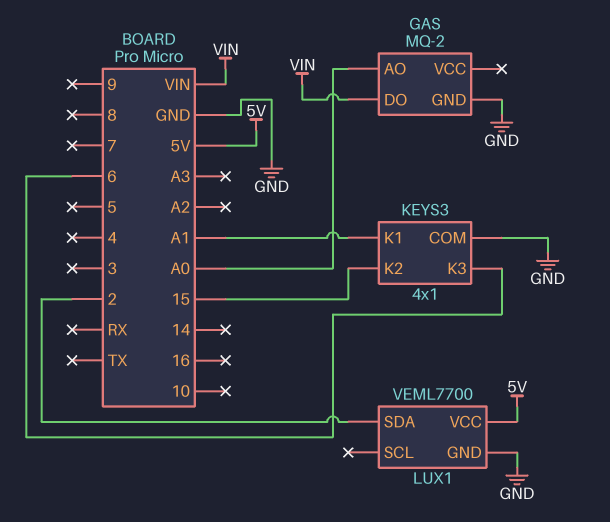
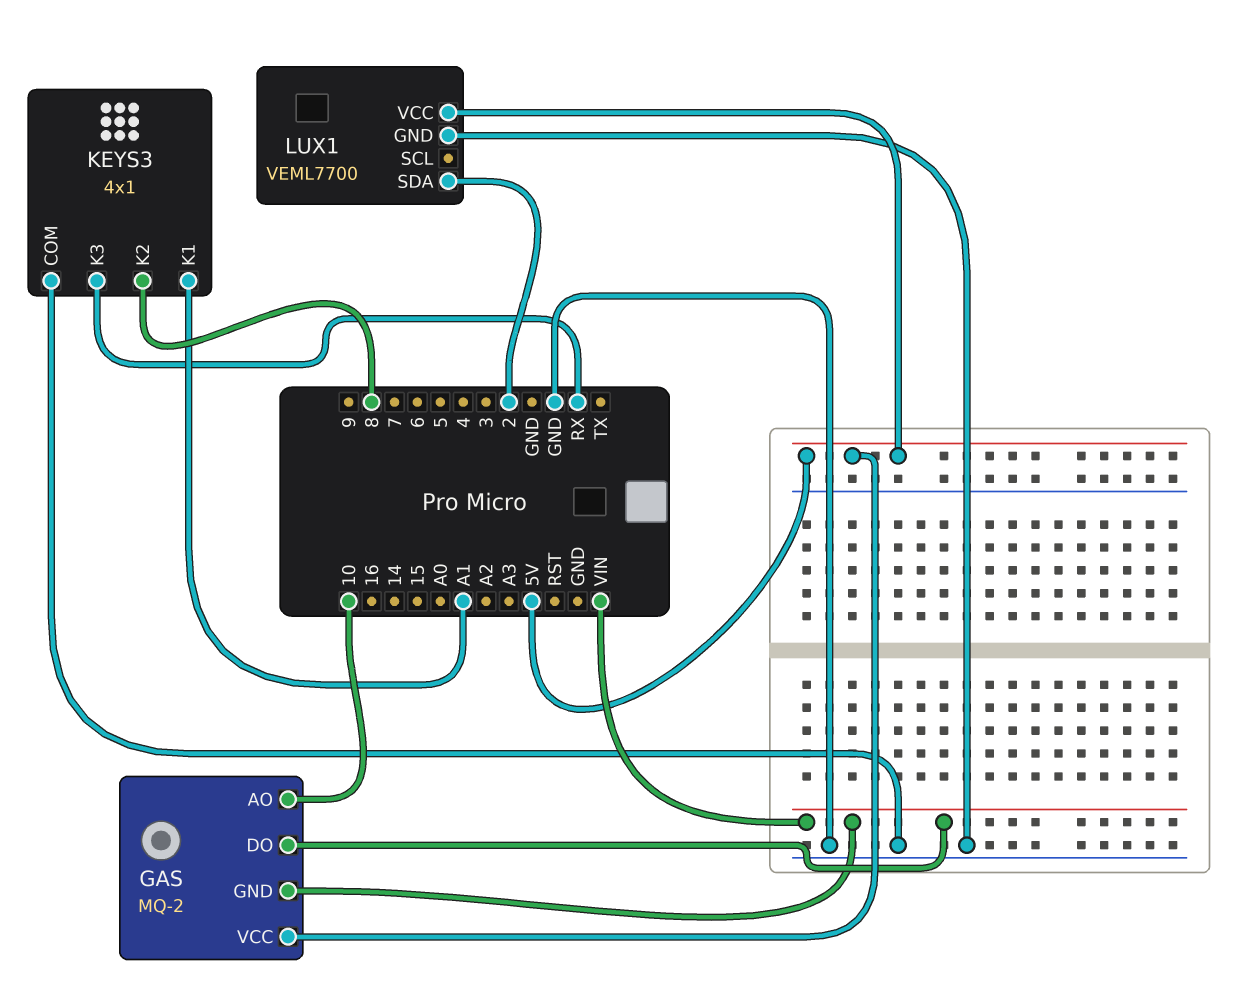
GAS pin AO: A0 -> 10
GAS pin GND: GND -> VIN
GAS pin VCC: none -> 5V
KEYS3 pin K2: 15 -> 8
KEYS3 pin K3: 6 -> RX

